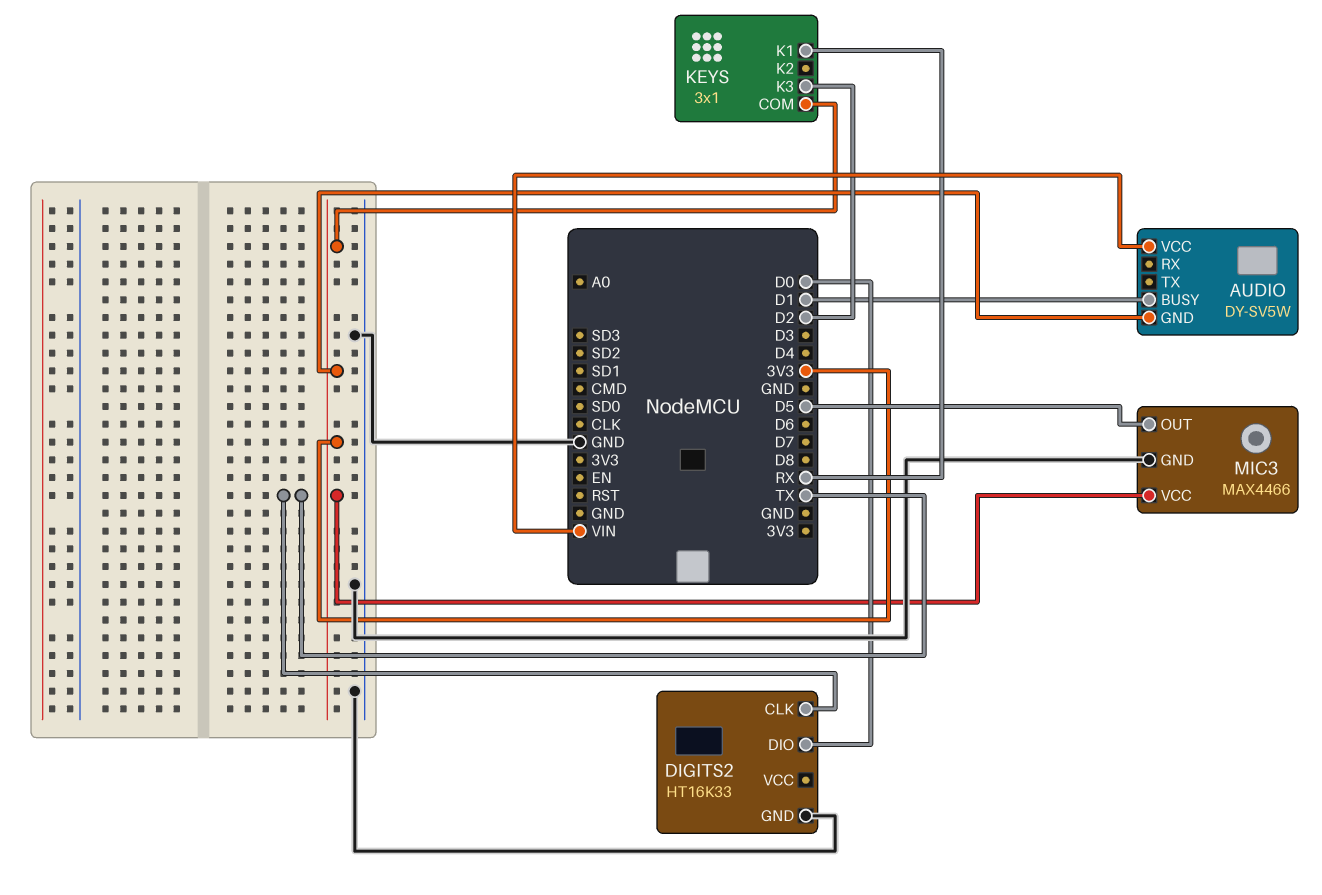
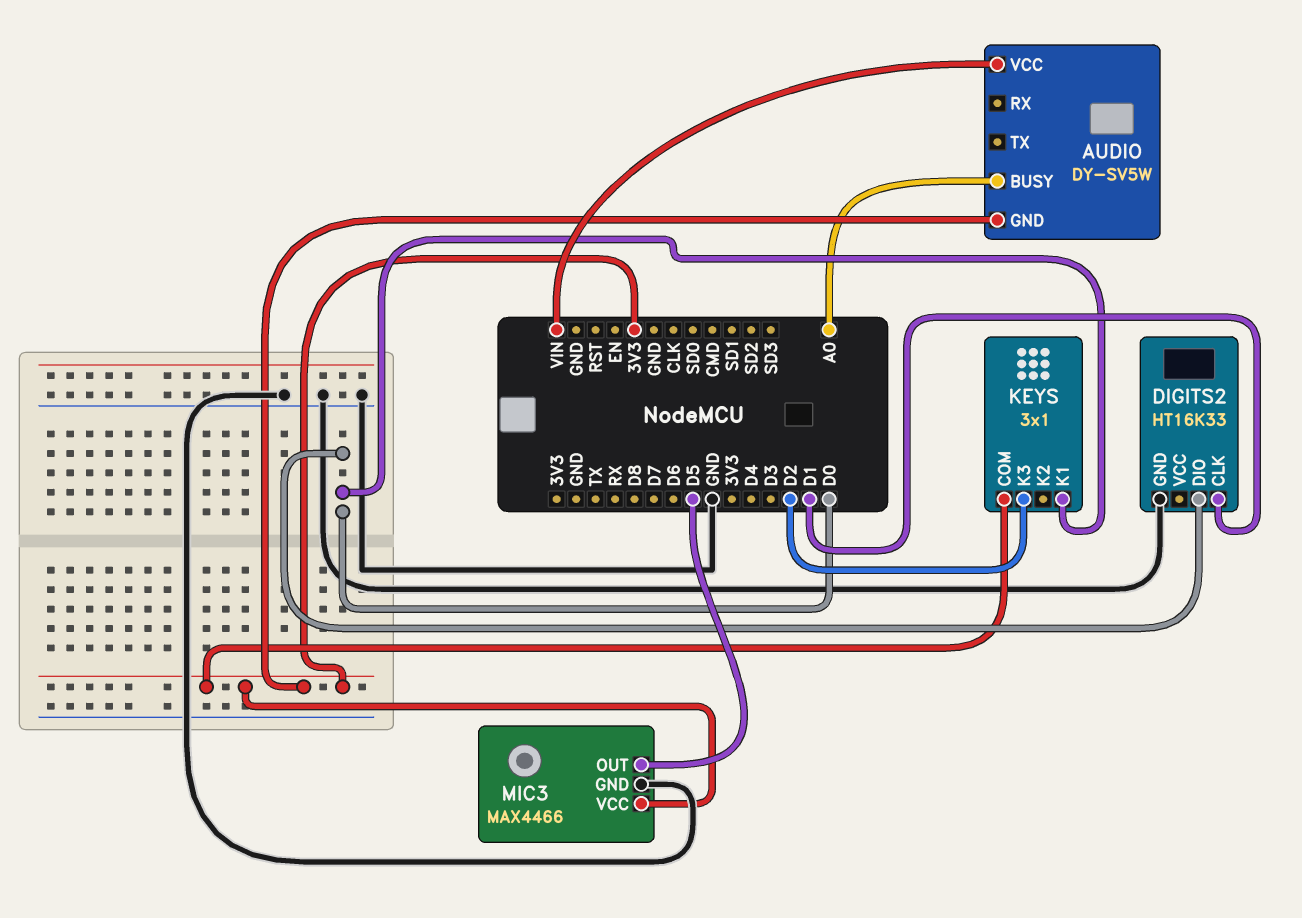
AUDIO pin BUSY: D1 -> A0
DIGITS2 pin CLK: TX -> D1
KEYS pin K1: RX -> D0

